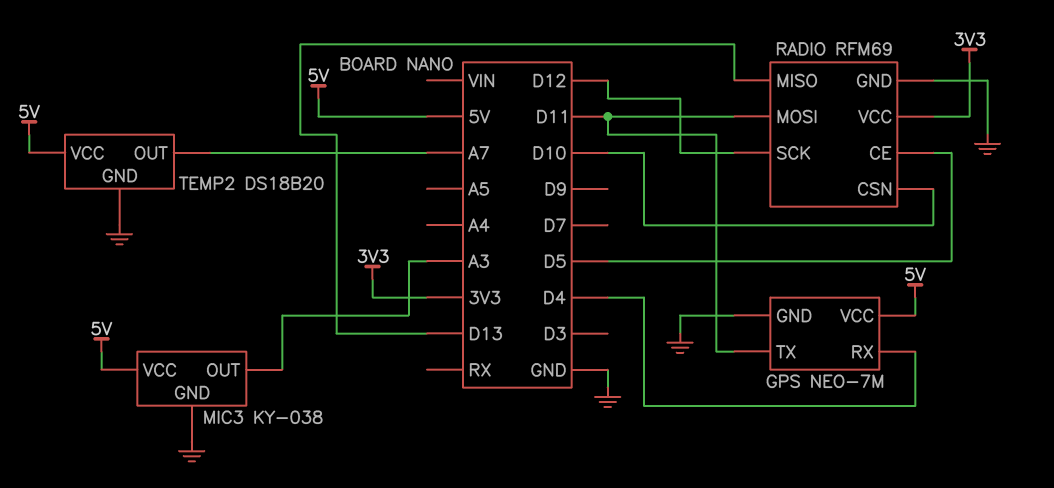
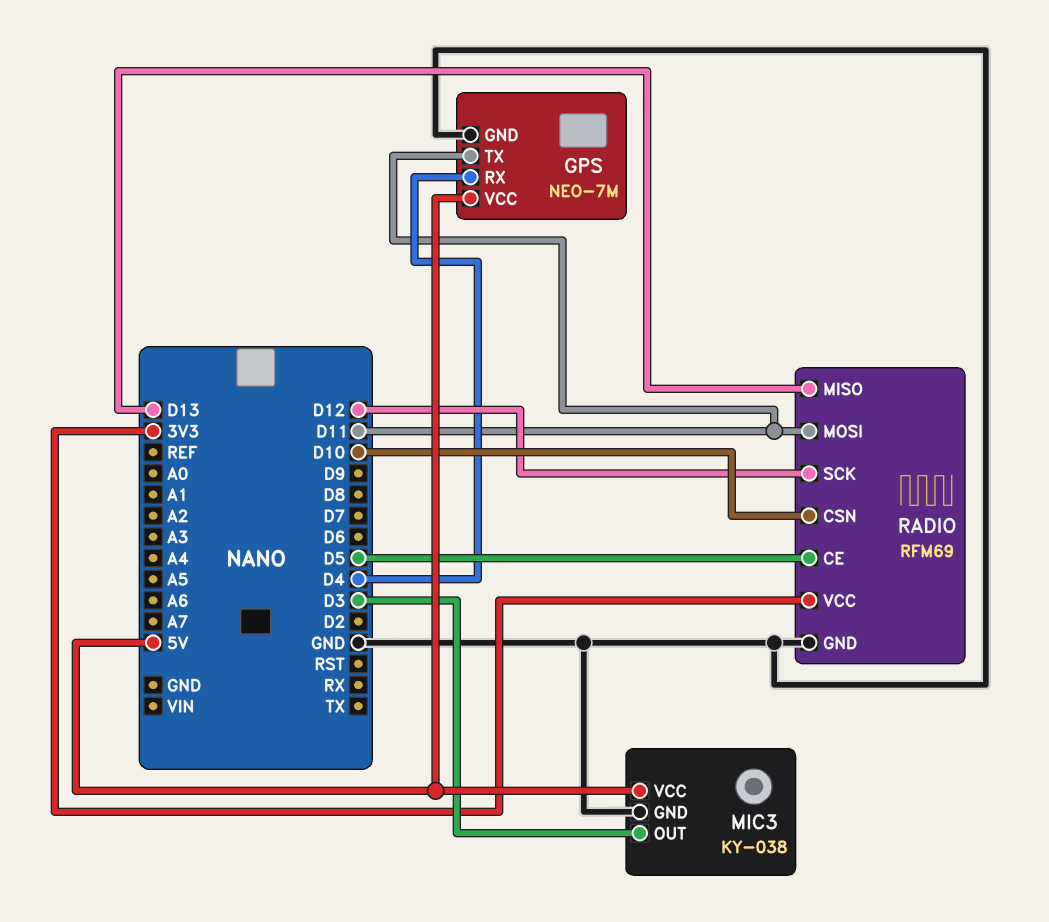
MIC3 pin OUT: A3 -> D3
TEMP2: DS18B20 -> none
TEMP2 pin GND: GND -> none
TEMP2 pin OUT: A7 -> none
TEMP2 pin VCC: 5V -> none

